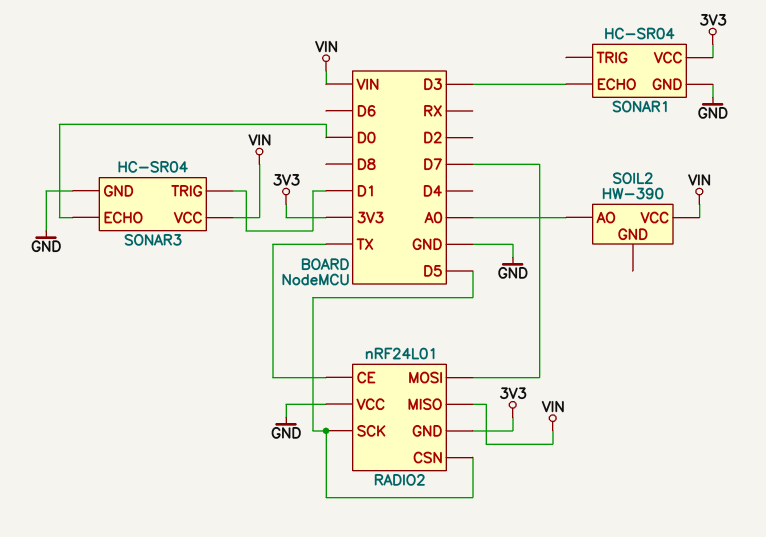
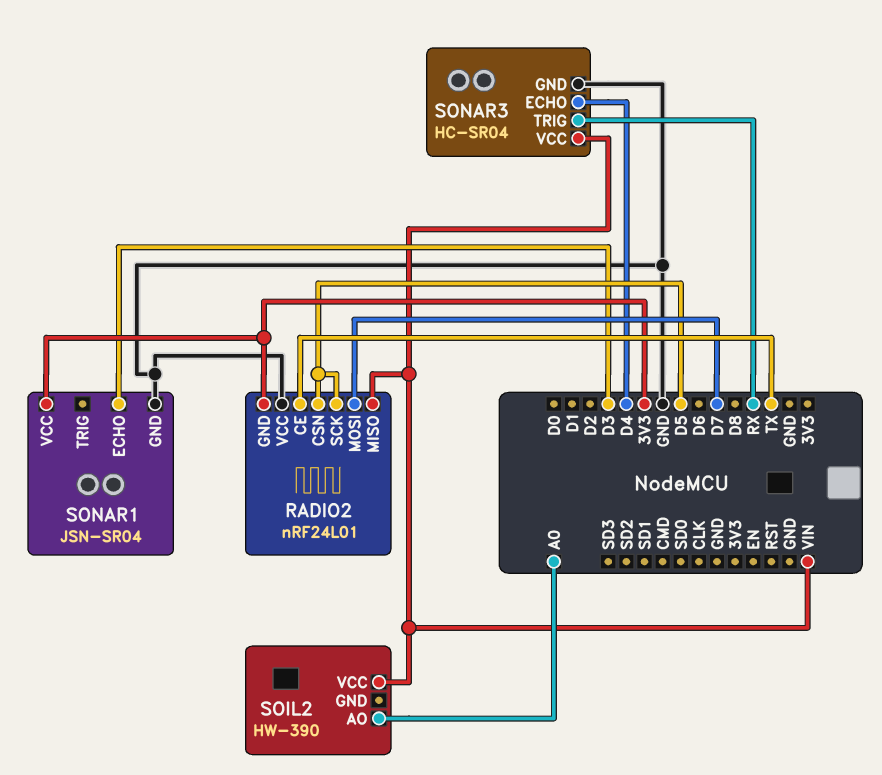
SONAR1: HC-SR04 -> JSN-SR04
SONAR3 pin ECHO: D0 -> D4
SONAR3 pin TRIG: D1 -> RX

